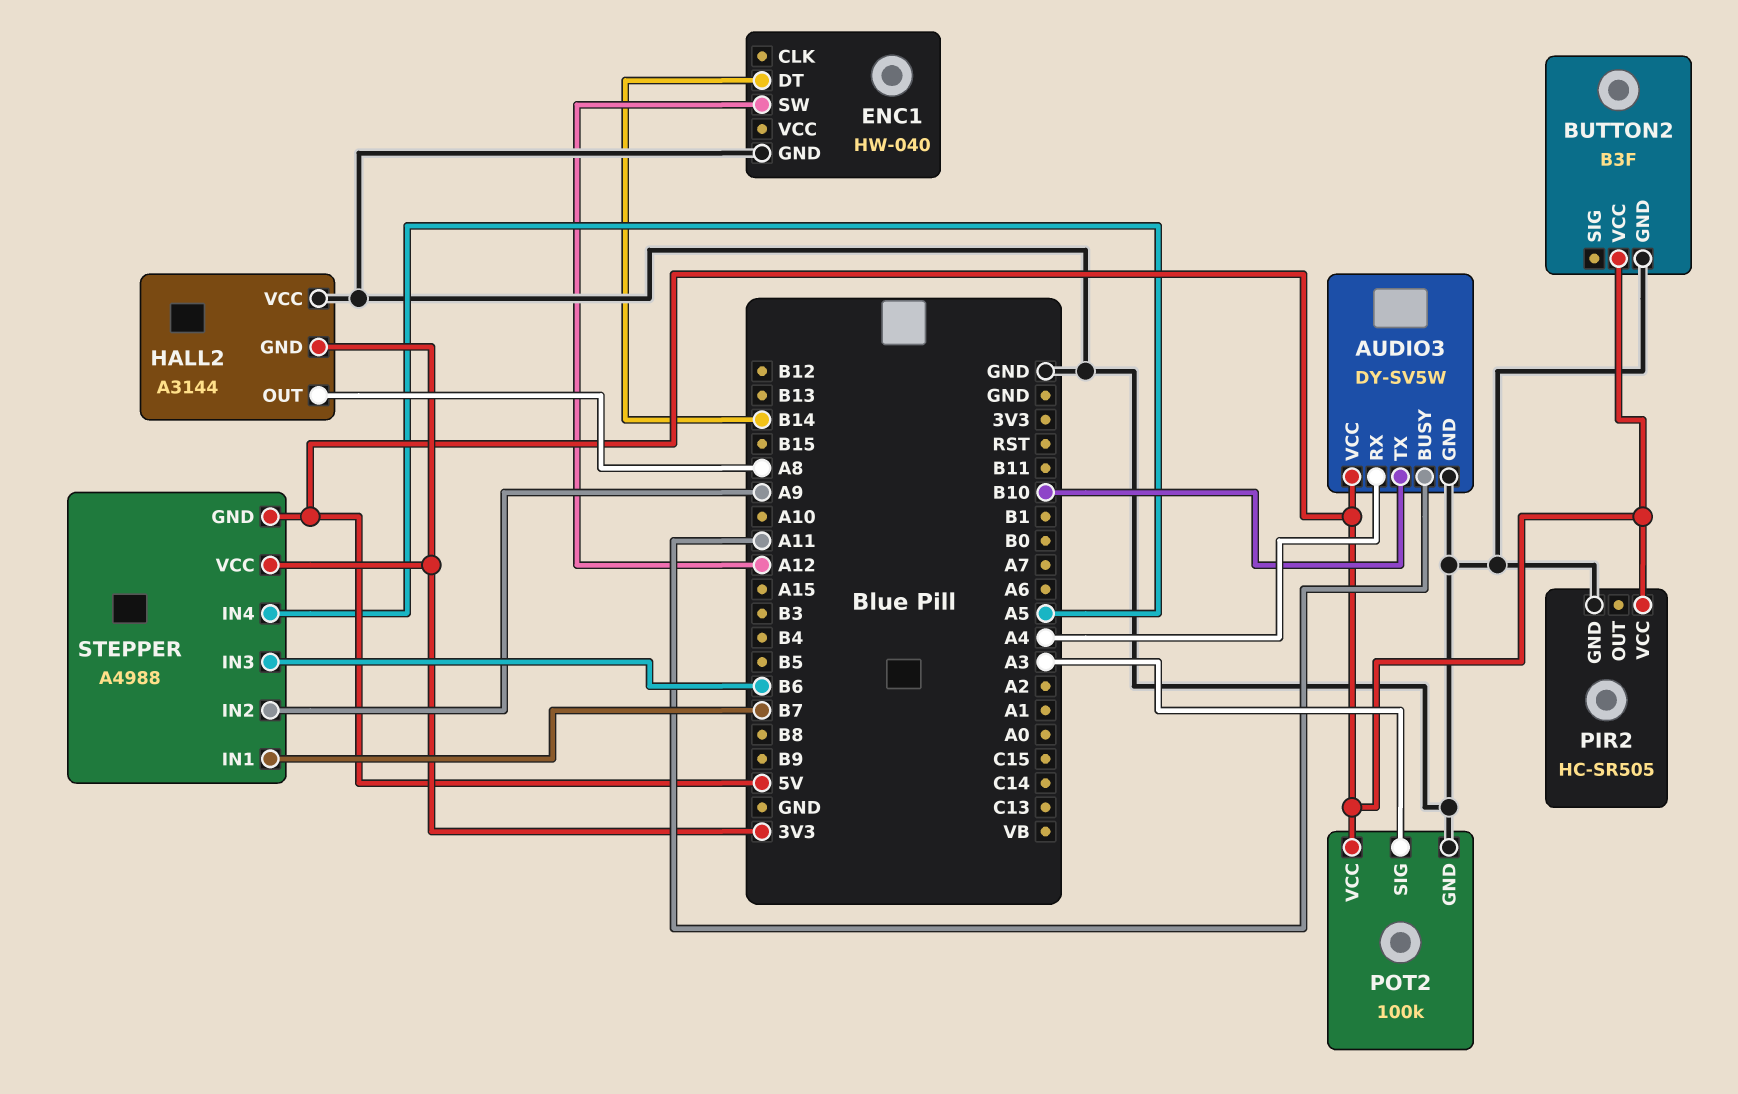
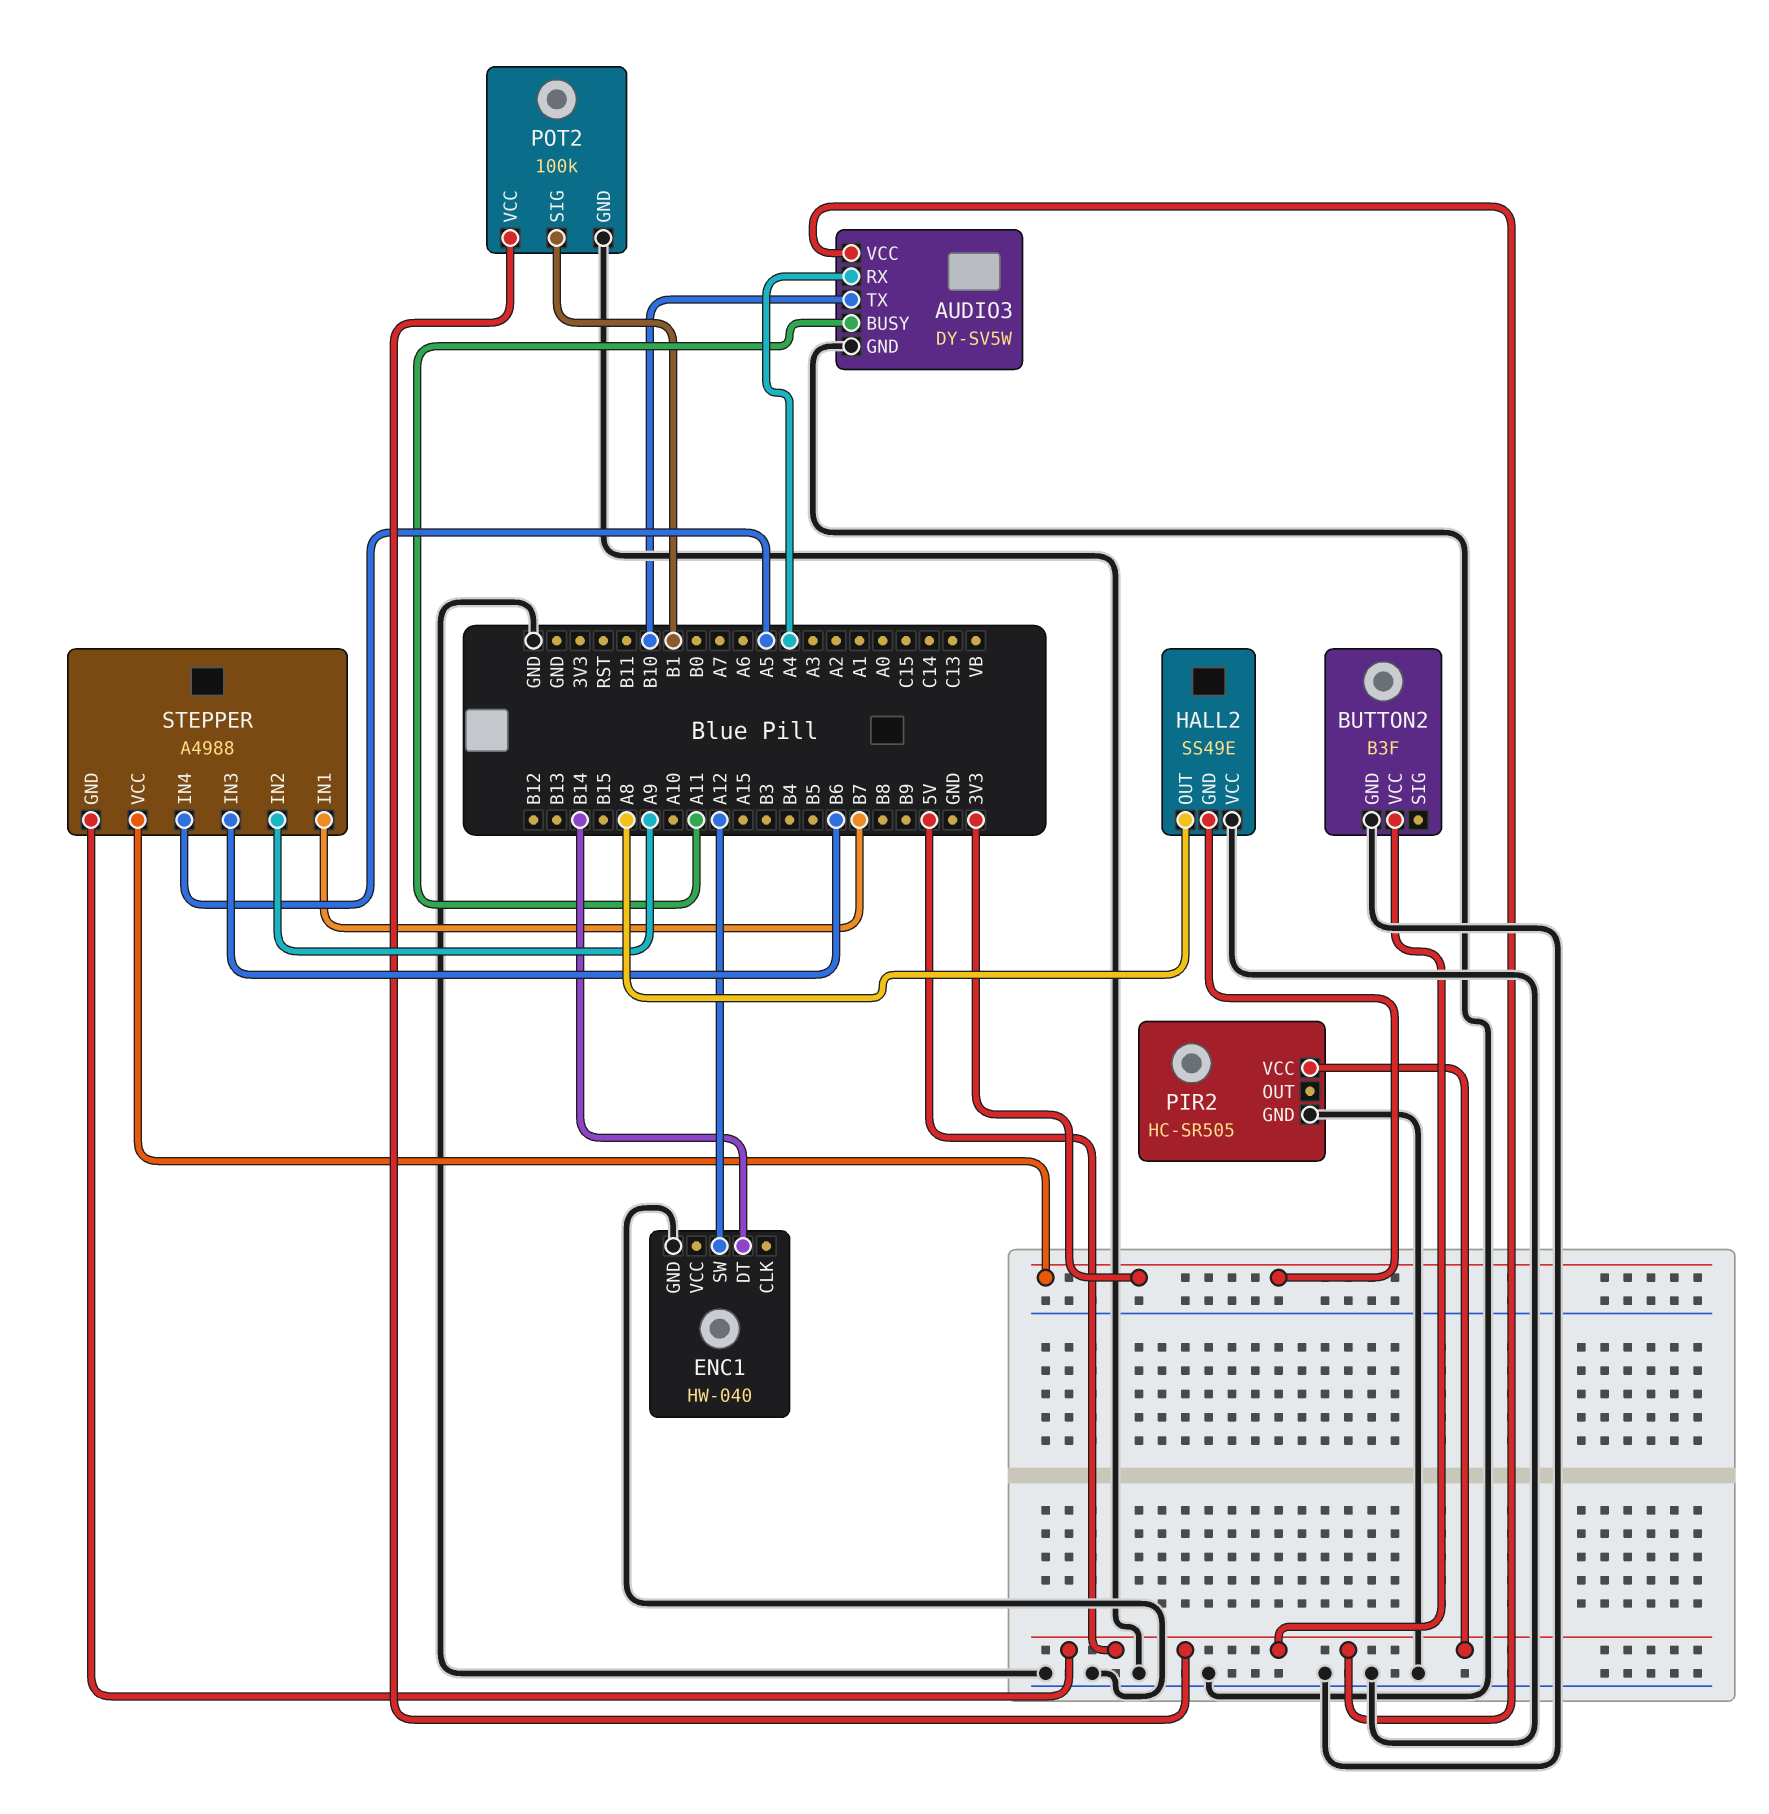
HALL2: A3144 -> SS49E
POT2 pin SIG: A3 -> B1

